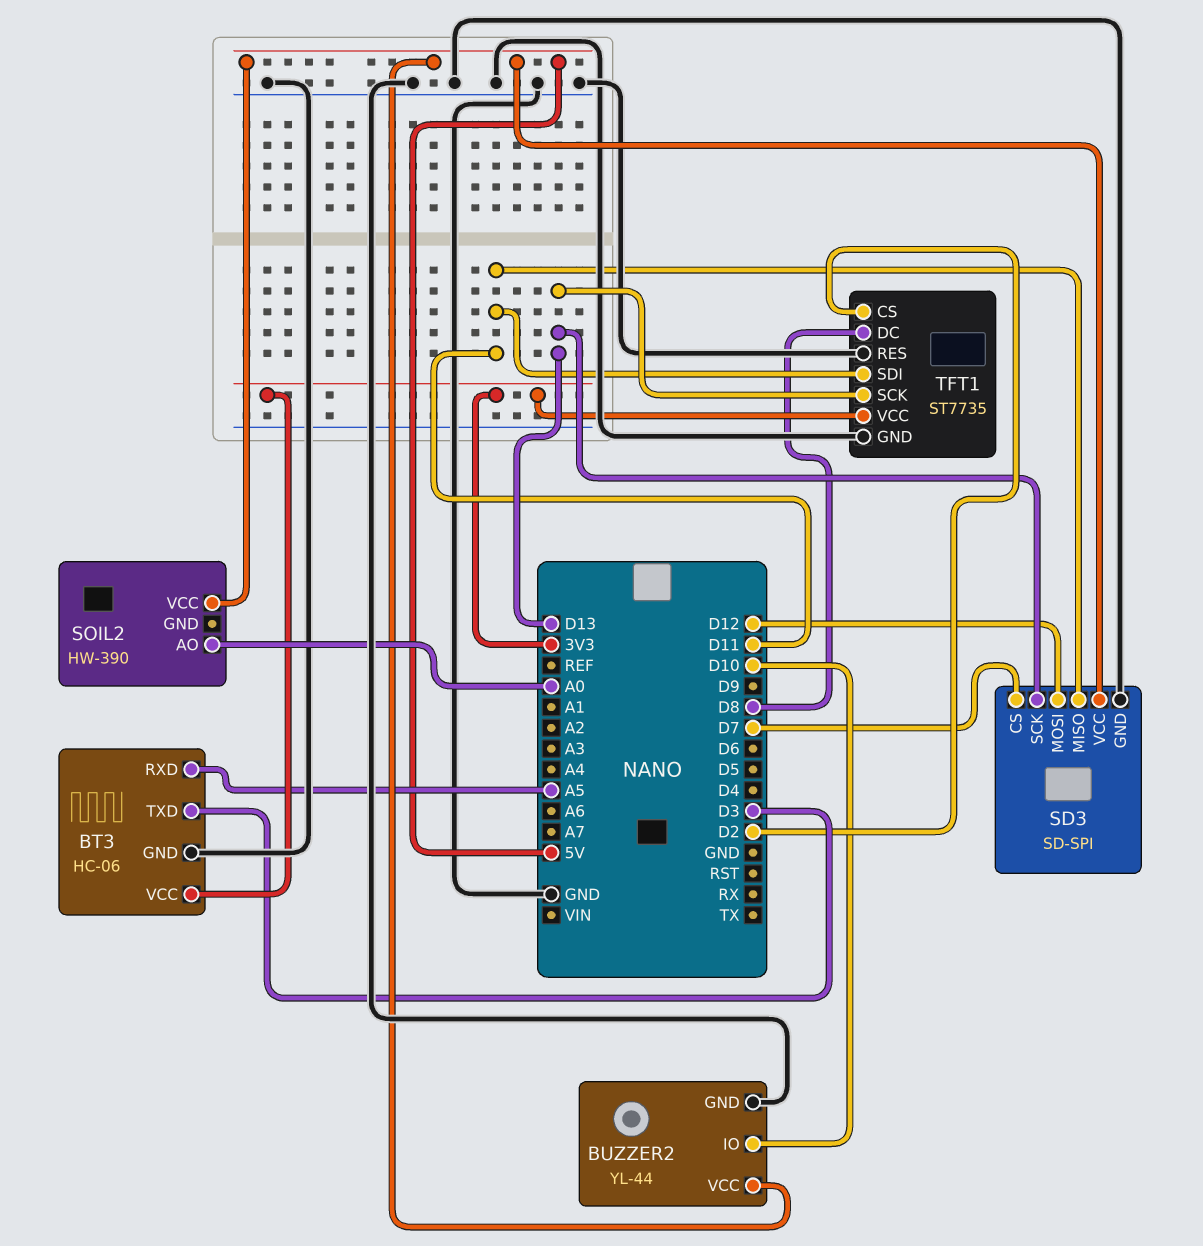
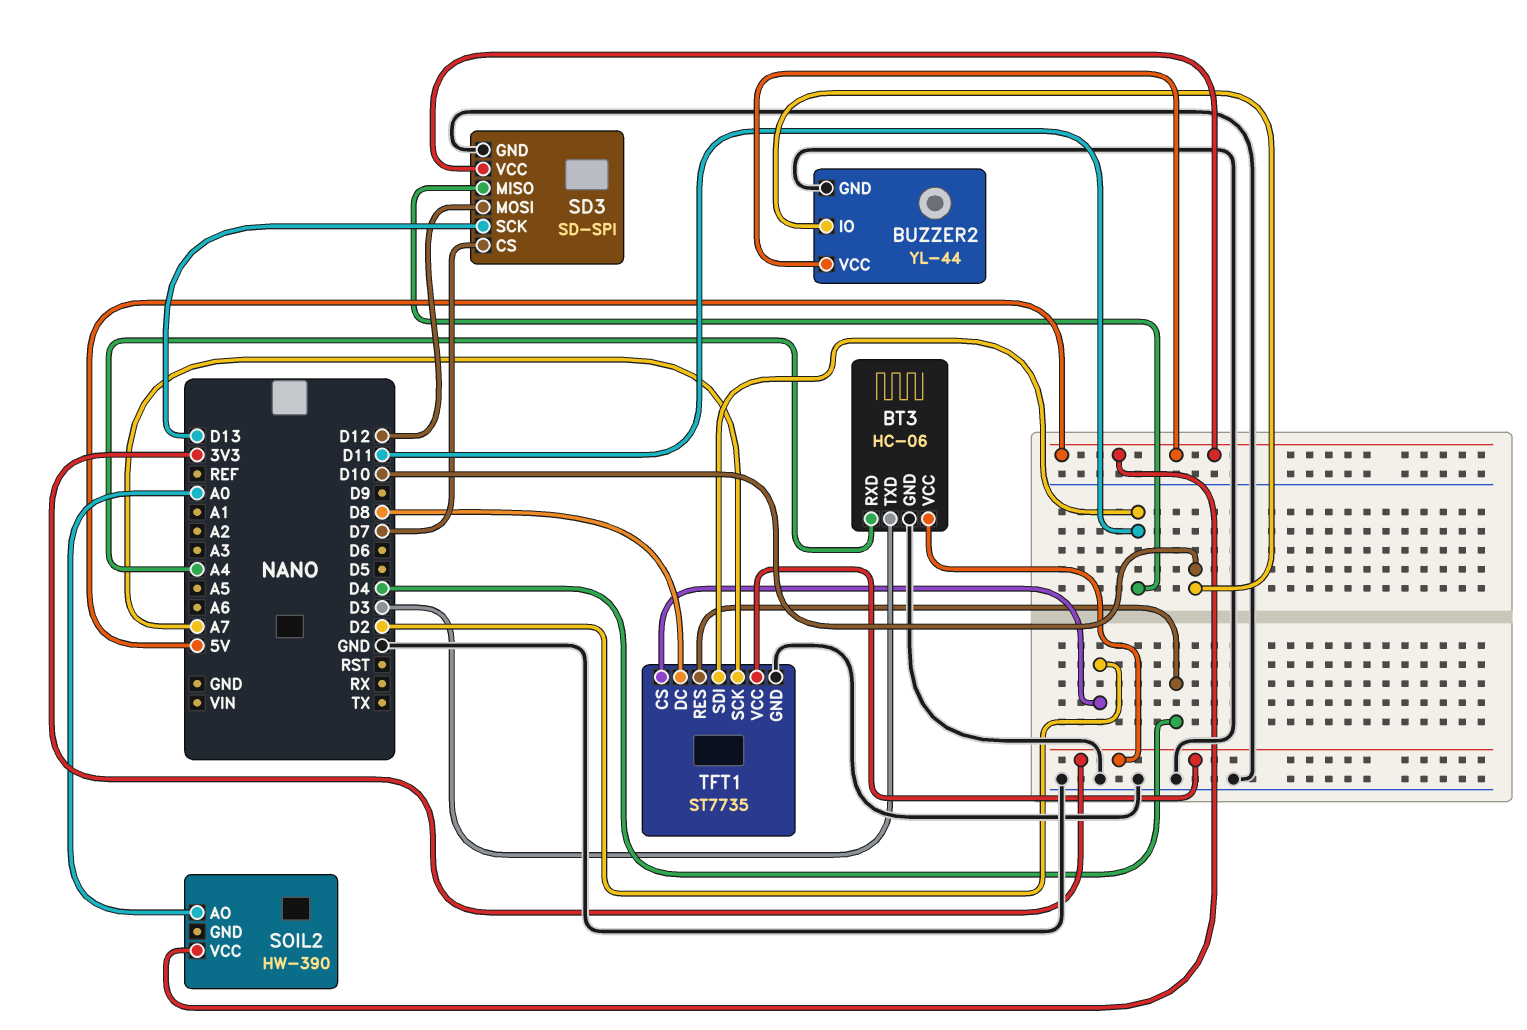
BT3 pin RXD: A5 -> A4
TFT1 pin RES: GND -> D4
TFT1 pin SCK: D13 -> A7

